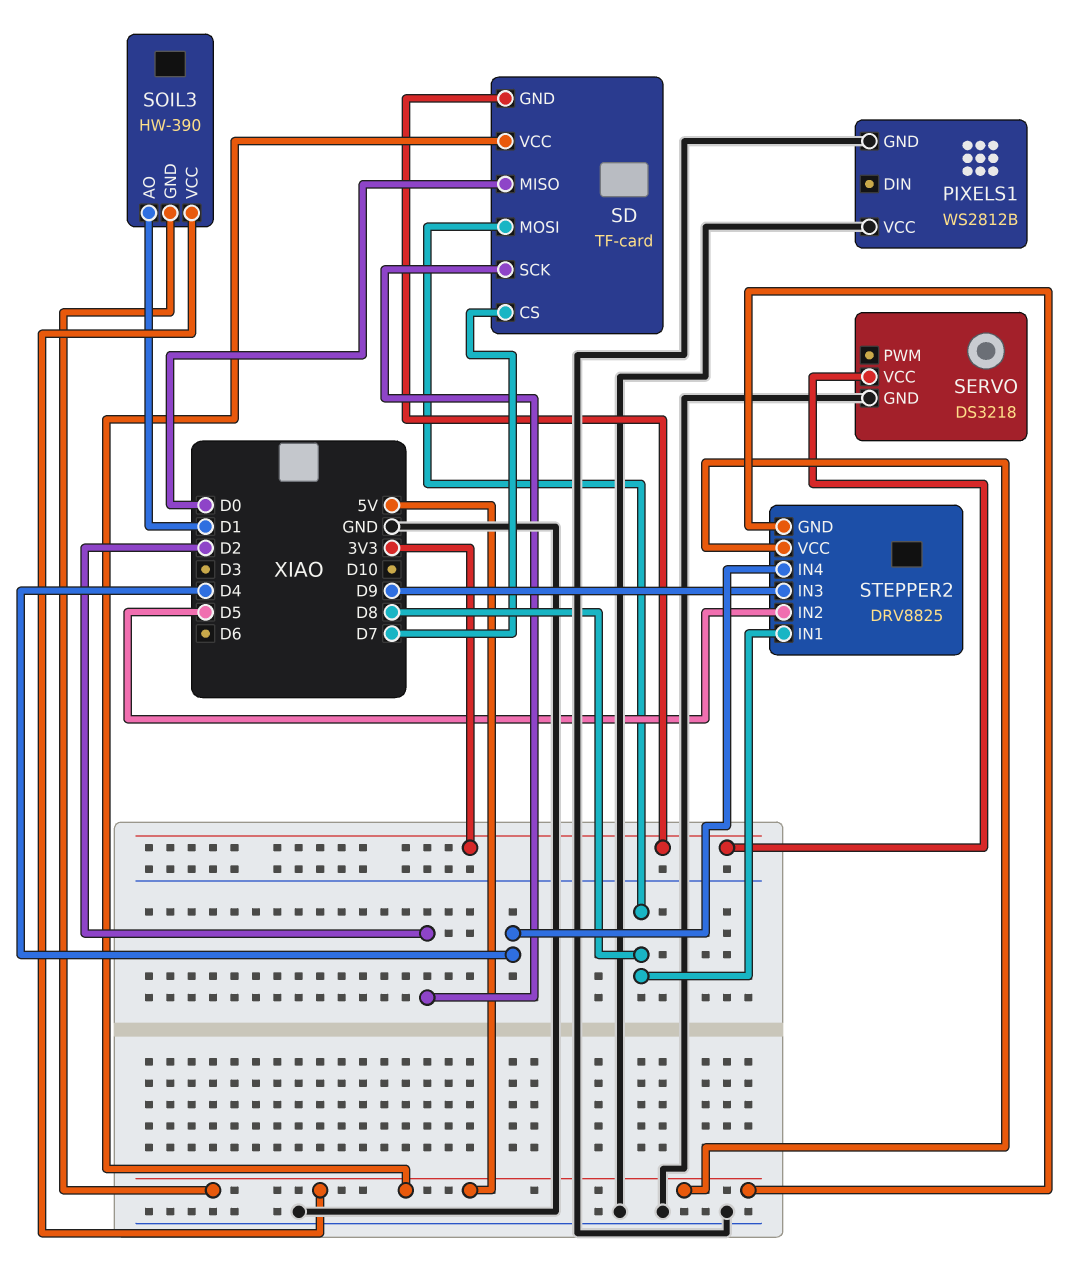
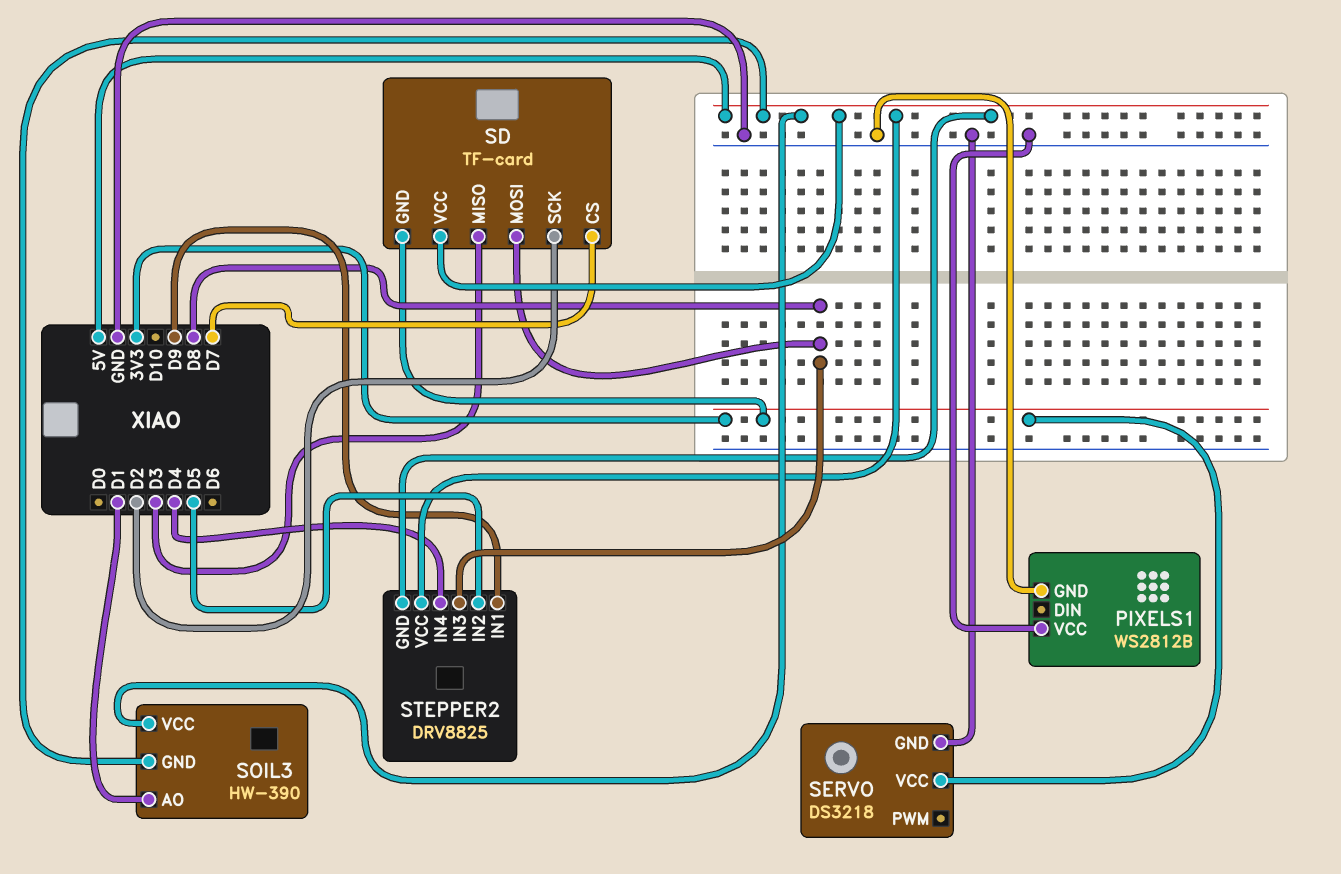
SD pin MISO: D0 -> D3
STEPPER2 pin IN1: D8 -> D9
STEPPER2 pin IN3: D9 -> D8

